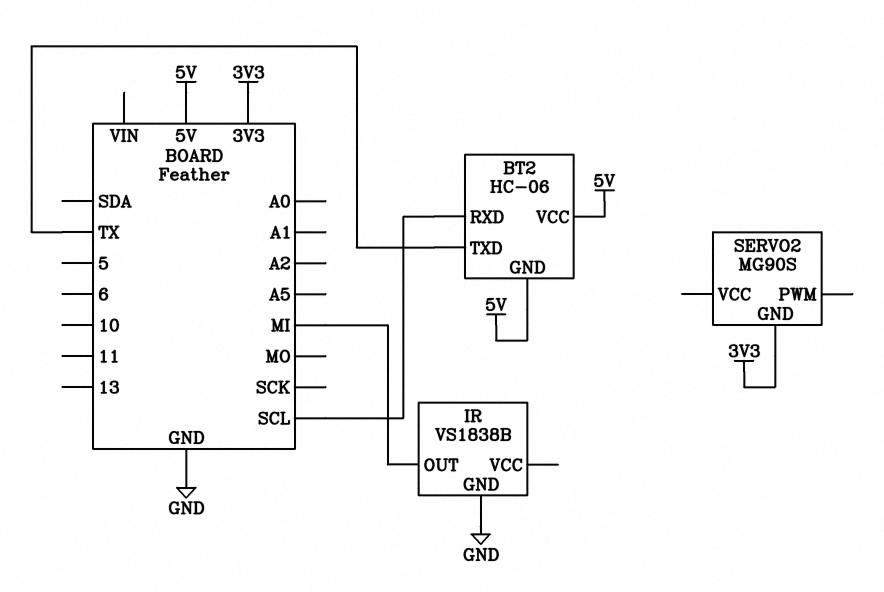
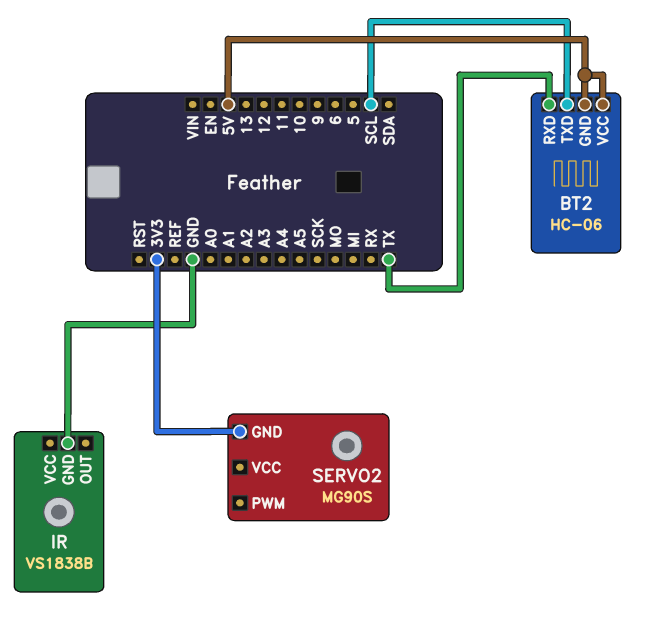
BT2 pin RXD: SCL -> TX
BT2 pin TXD: TX -> SCL
IR pin OUT: MI -> none

